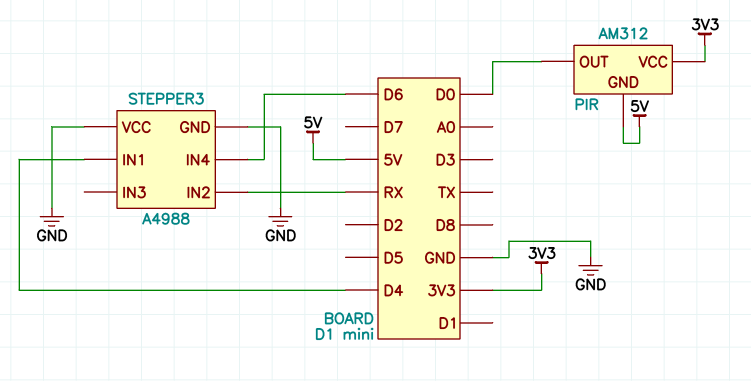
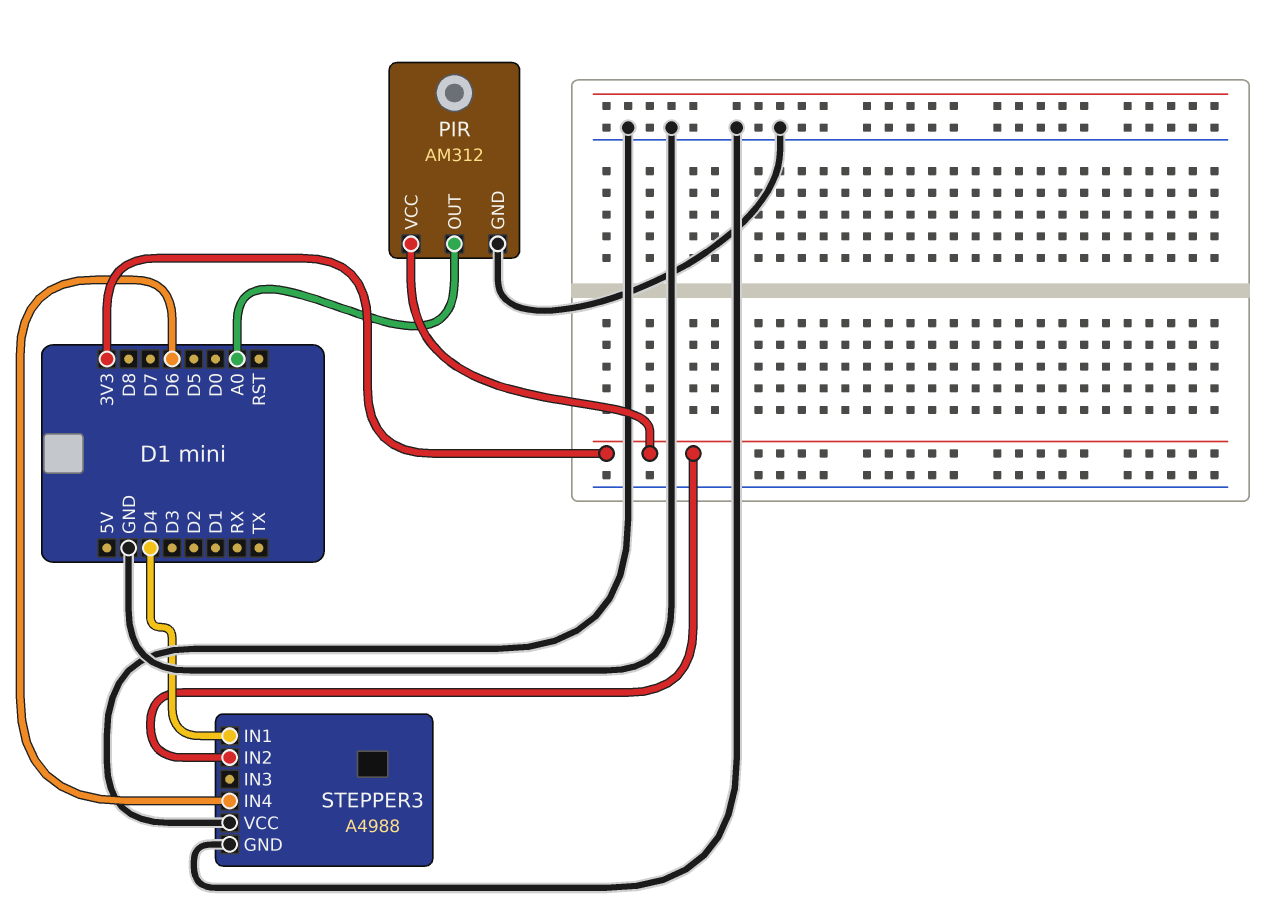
PIR pin GND: 5V -> GND
PIR pin OUT: D0 -> A0
STEPPER3 pin IN2: RX -> 3V3

